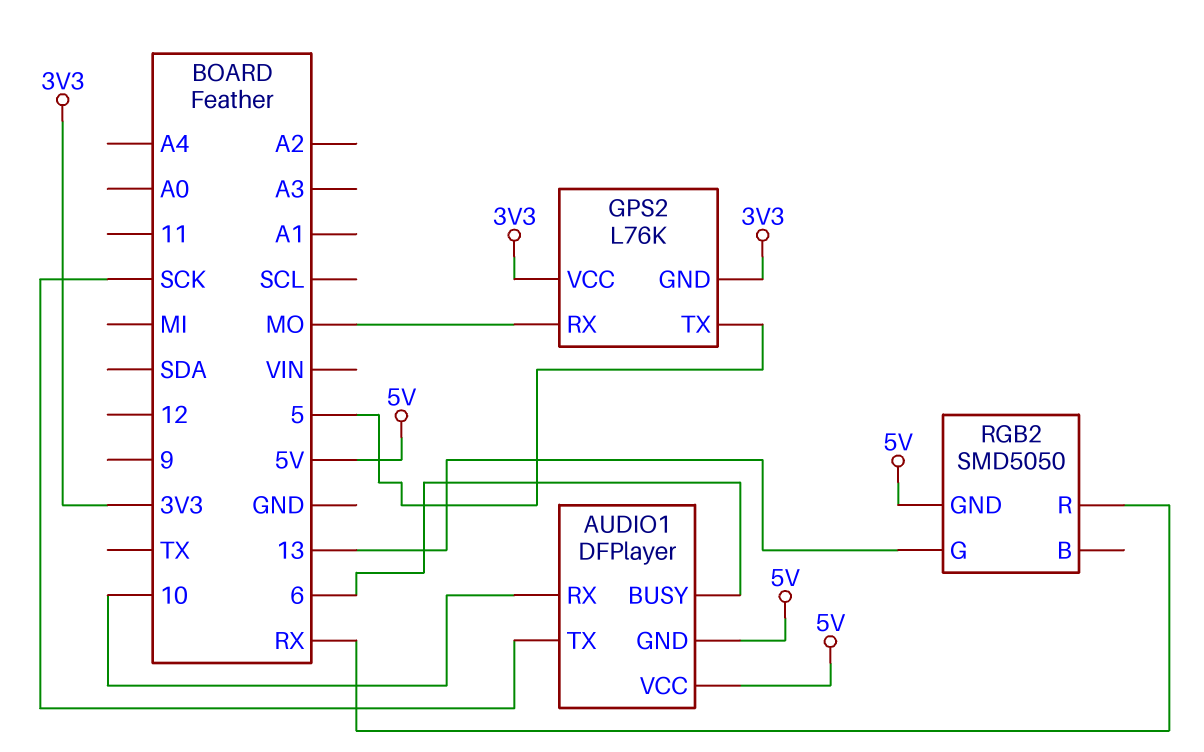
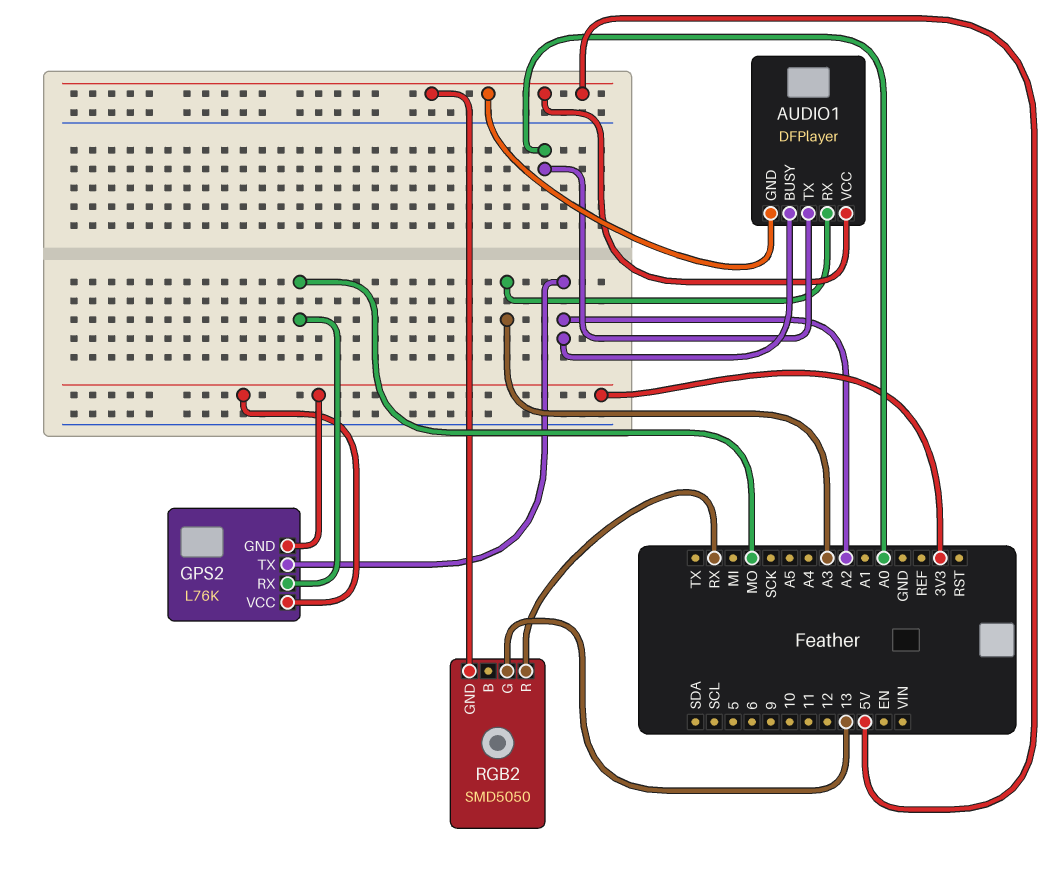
AUDIO1 pin BUSY: 6 -> A2
AUDIO1 pin RX: 10 -> A3
AUDIO1 pin TX: SCK -> A0
GPS2 pin TX: 5 -> A2

